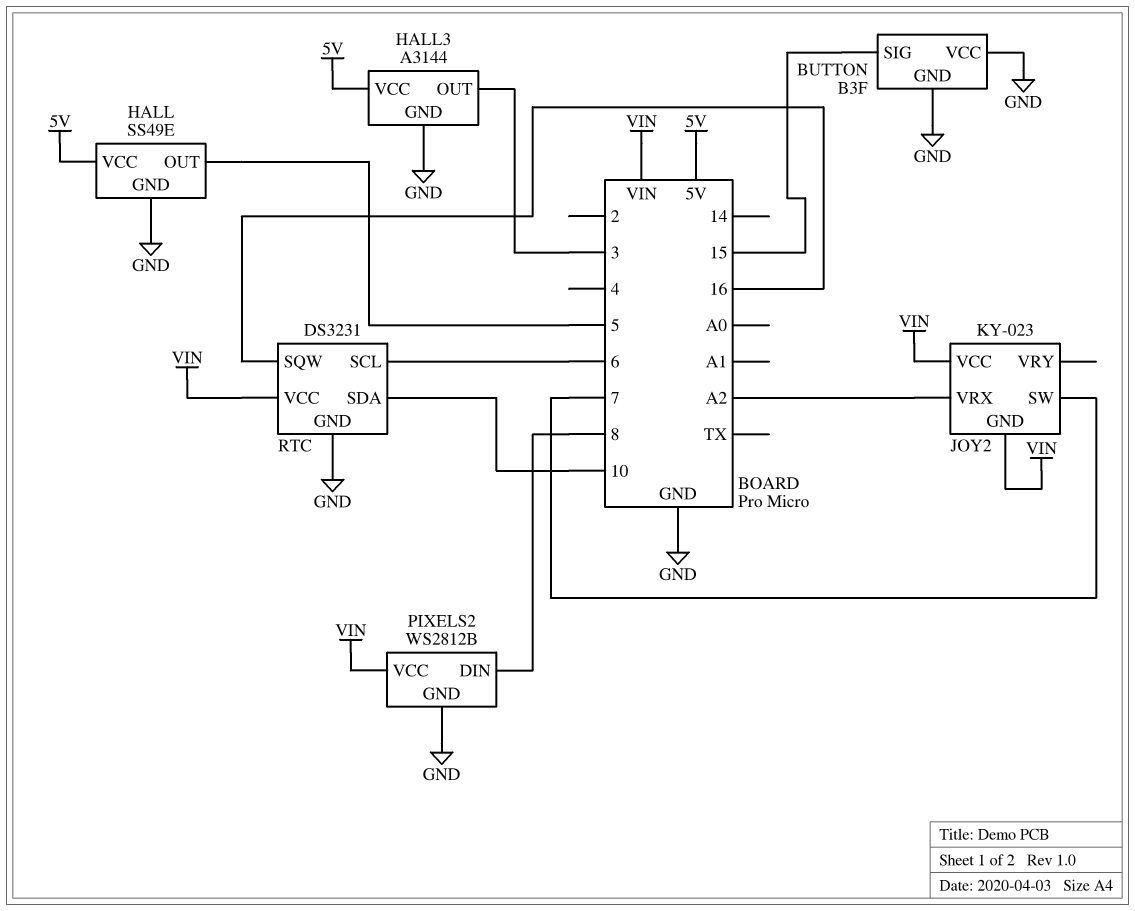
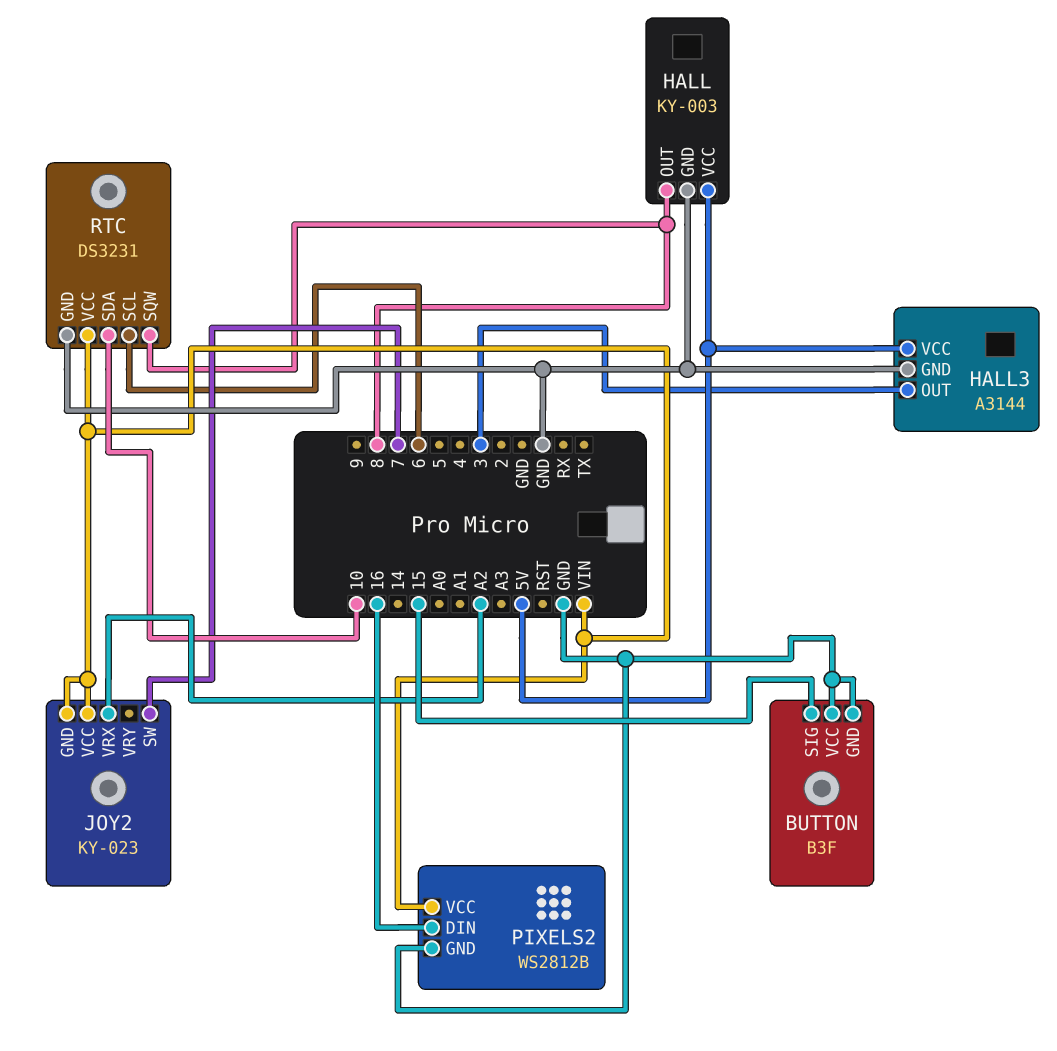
HALL: SS49E -> KY-003
HALL pin OUT: 5 -> 8
PIXELS2 pin DIN: 8 -> 16
RTC pin SQW: 16 -> 8

